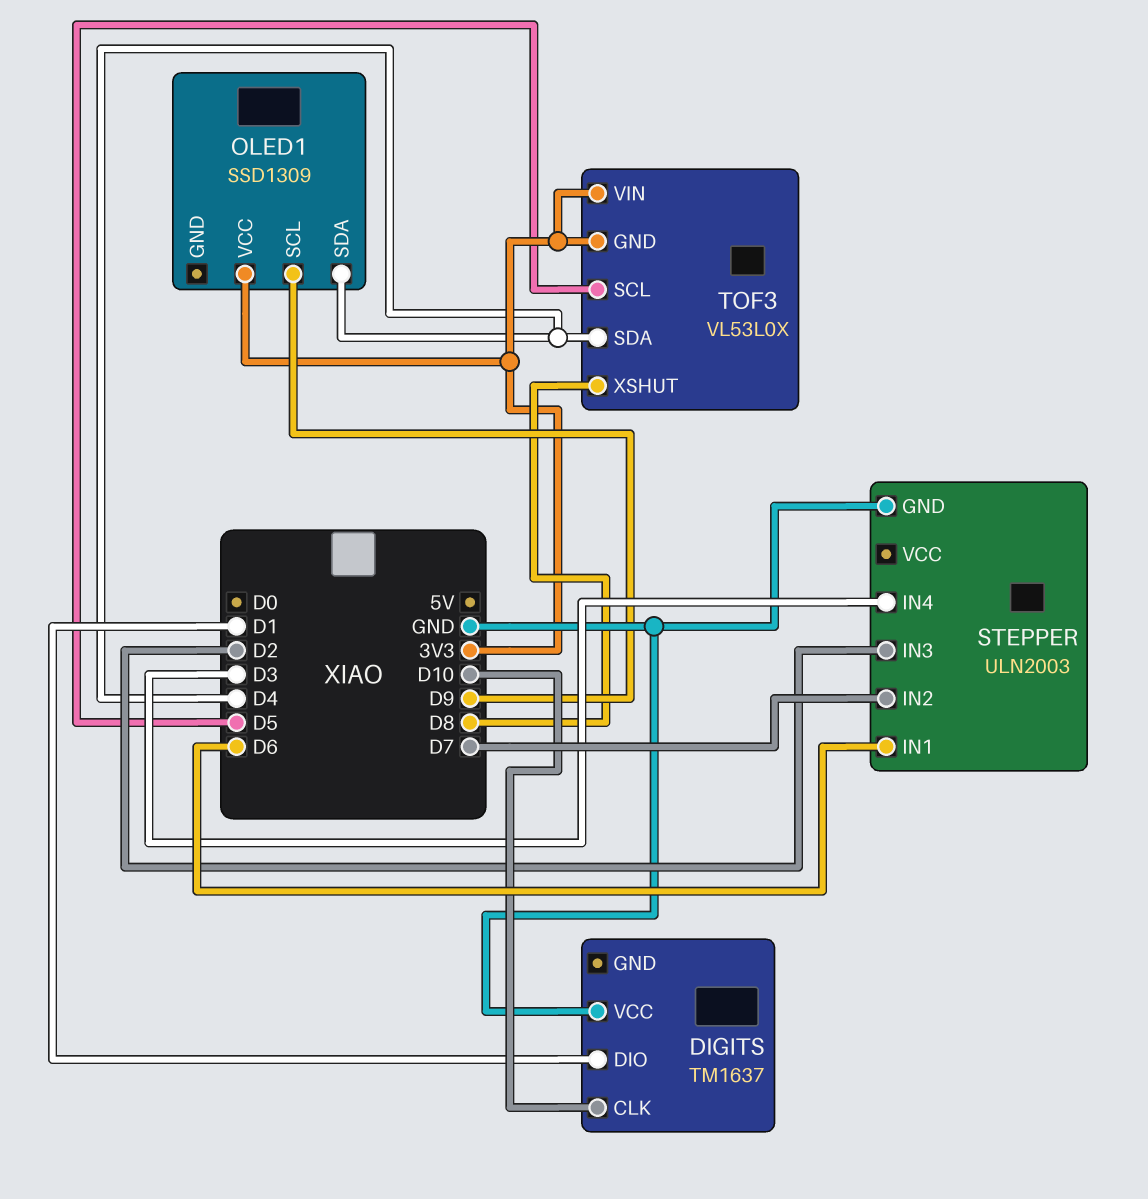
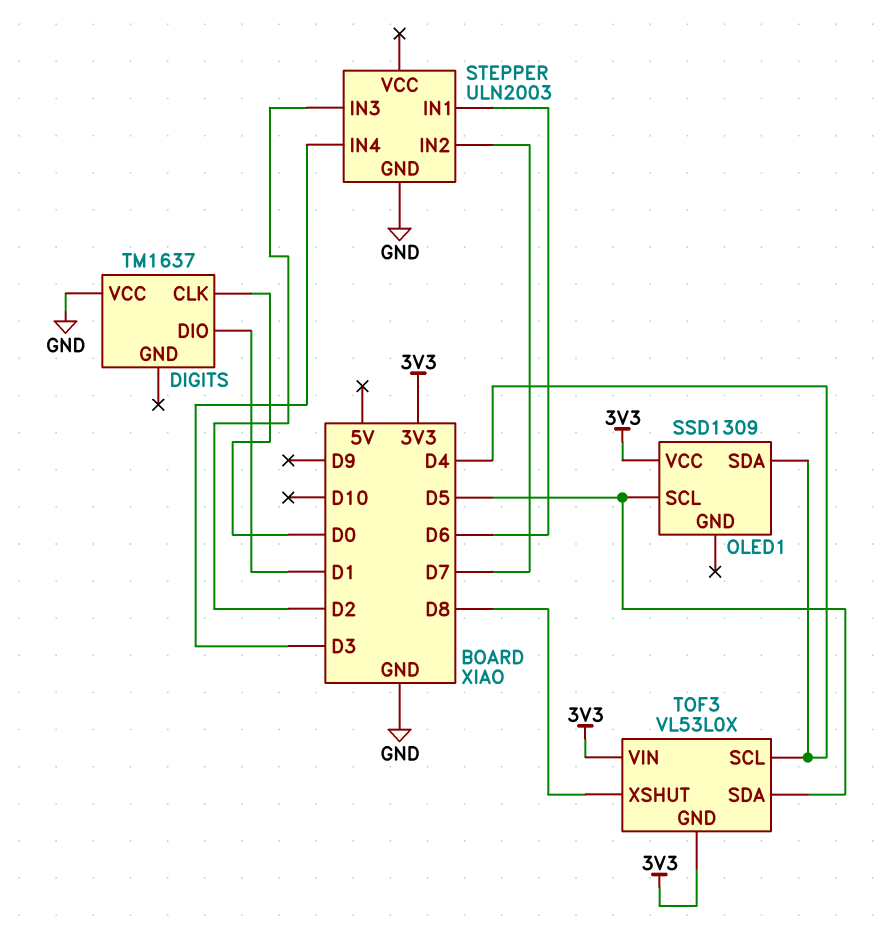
DIGITS pin CLK: D10 -> D0
OLED1 pin SCL: D9 -> D5
TOF3 pin SCL: D5 -> D4
TOF3 pin SDA: D4 -> D5

